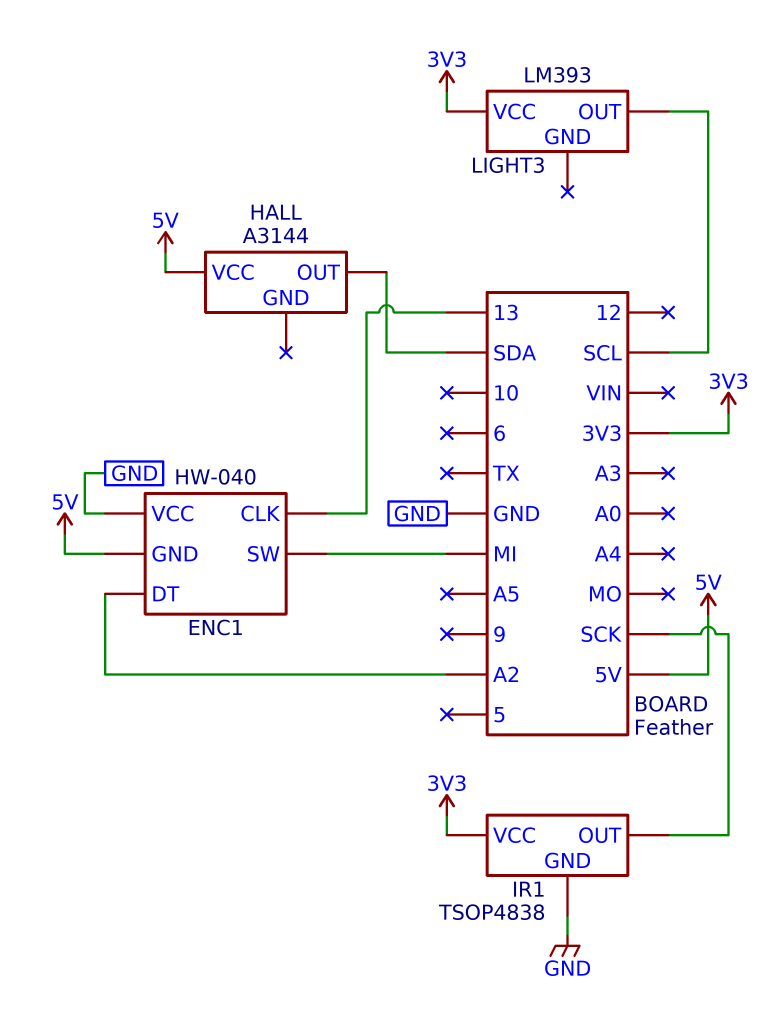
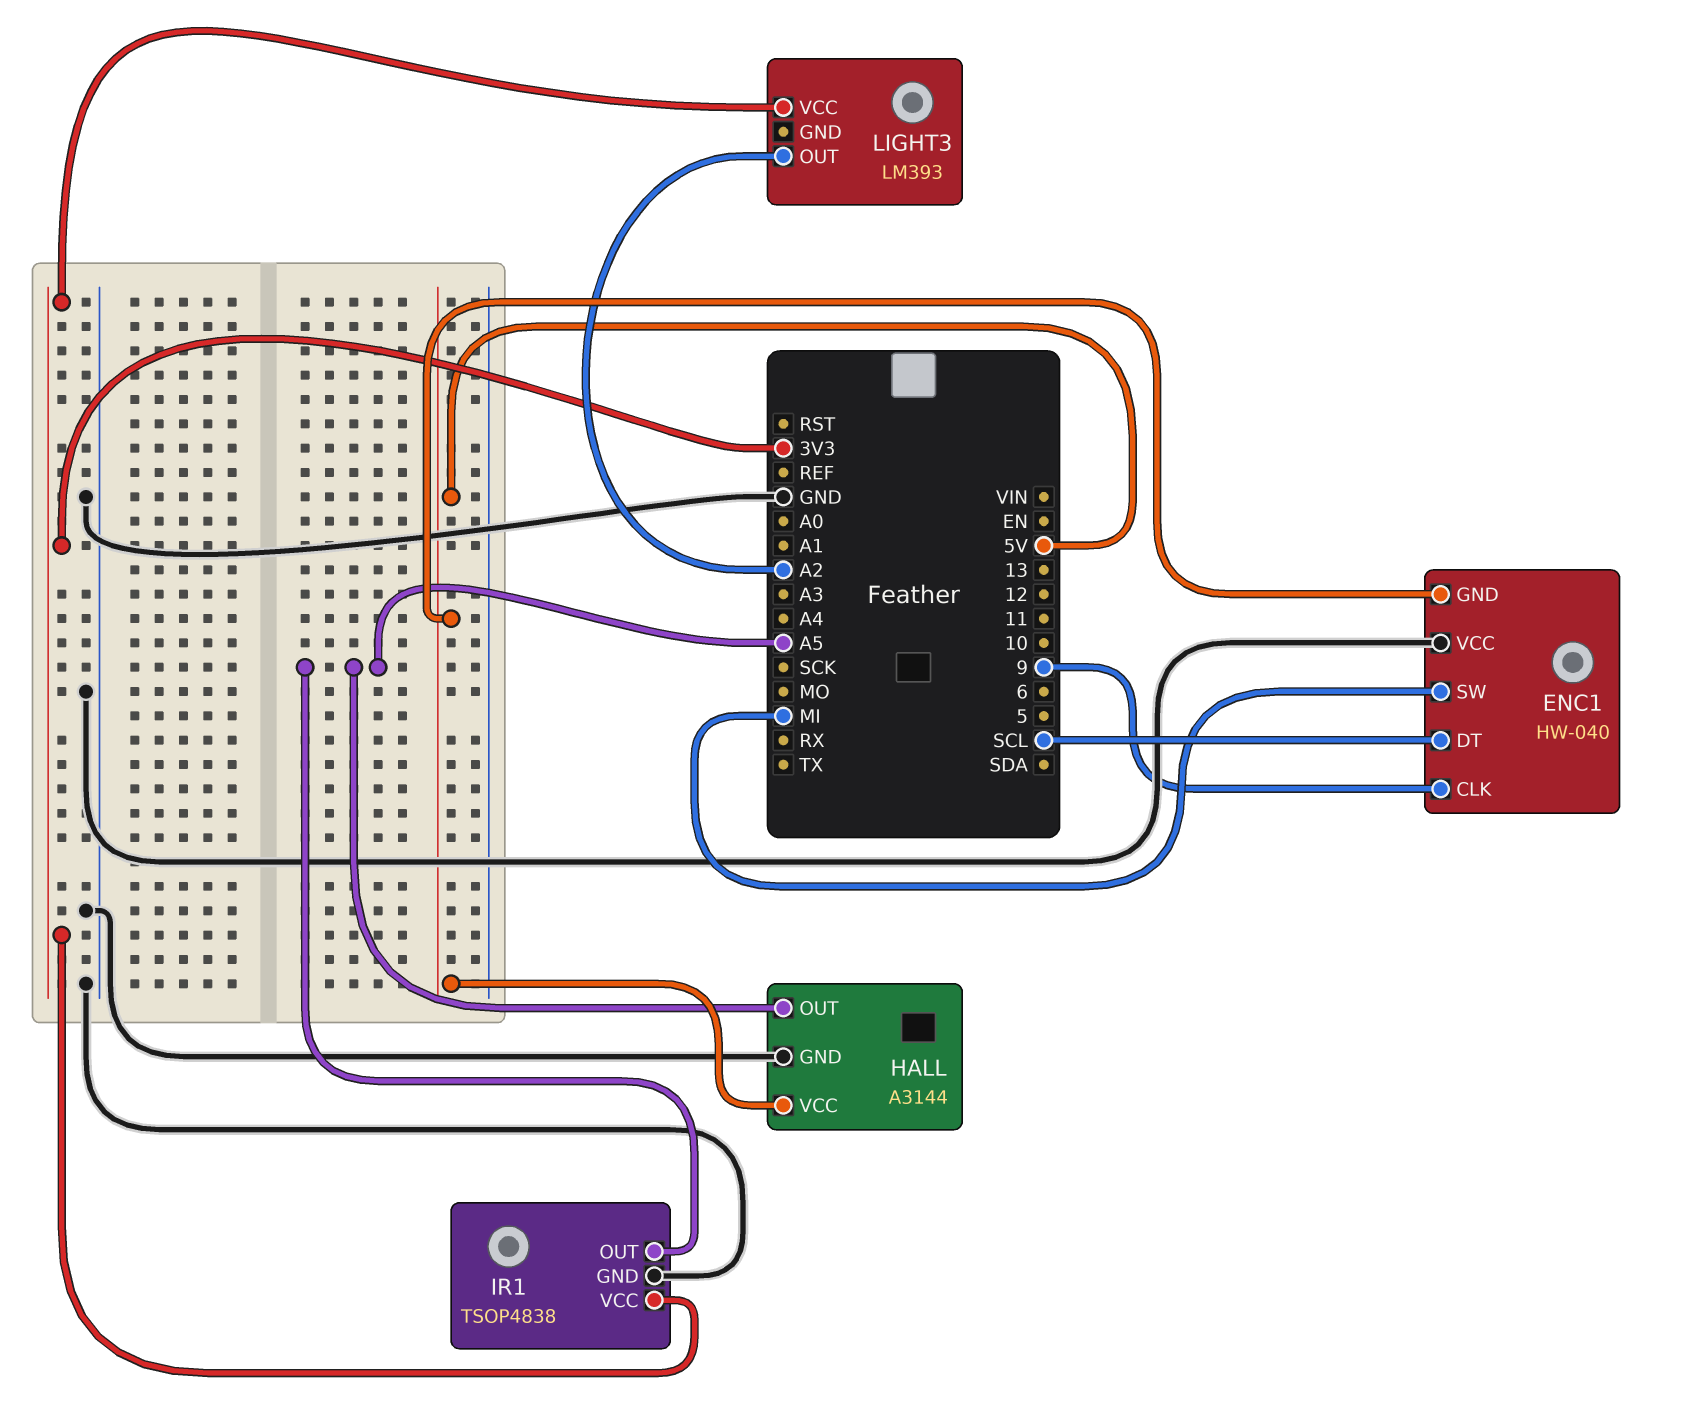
ENC1 pin CLK: 13 -> 9
ENC1 pin DT: A2 -> SCL
HALL pin GND: none -> GND
HALL pin OUT: SDA -> A5
IR1 pin OUT: SCK -> A5
LIGHT3 pin OUT: SCL -> A2

